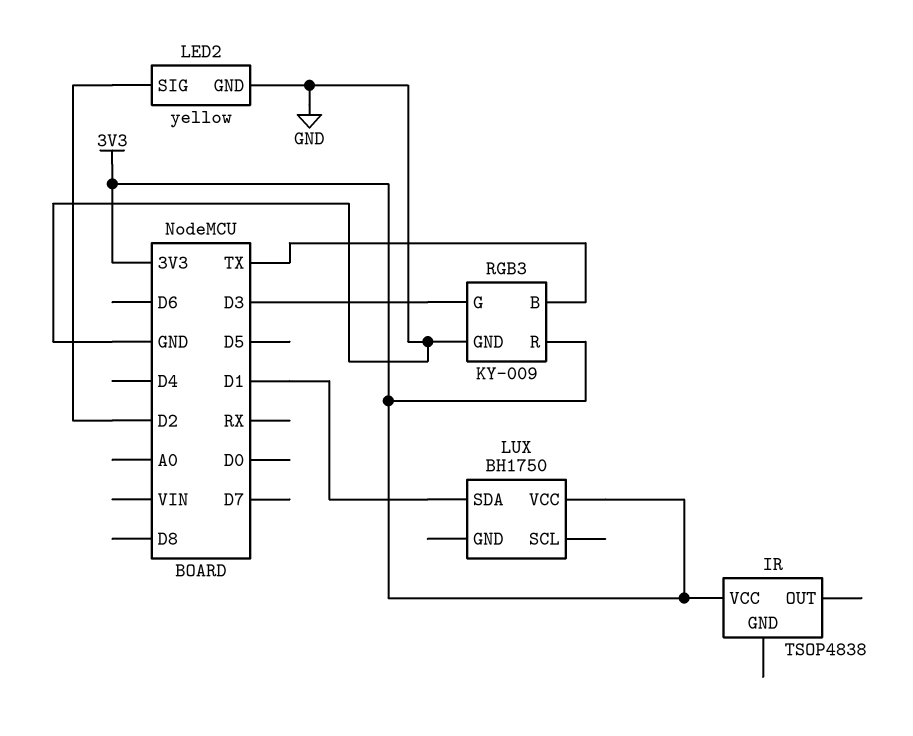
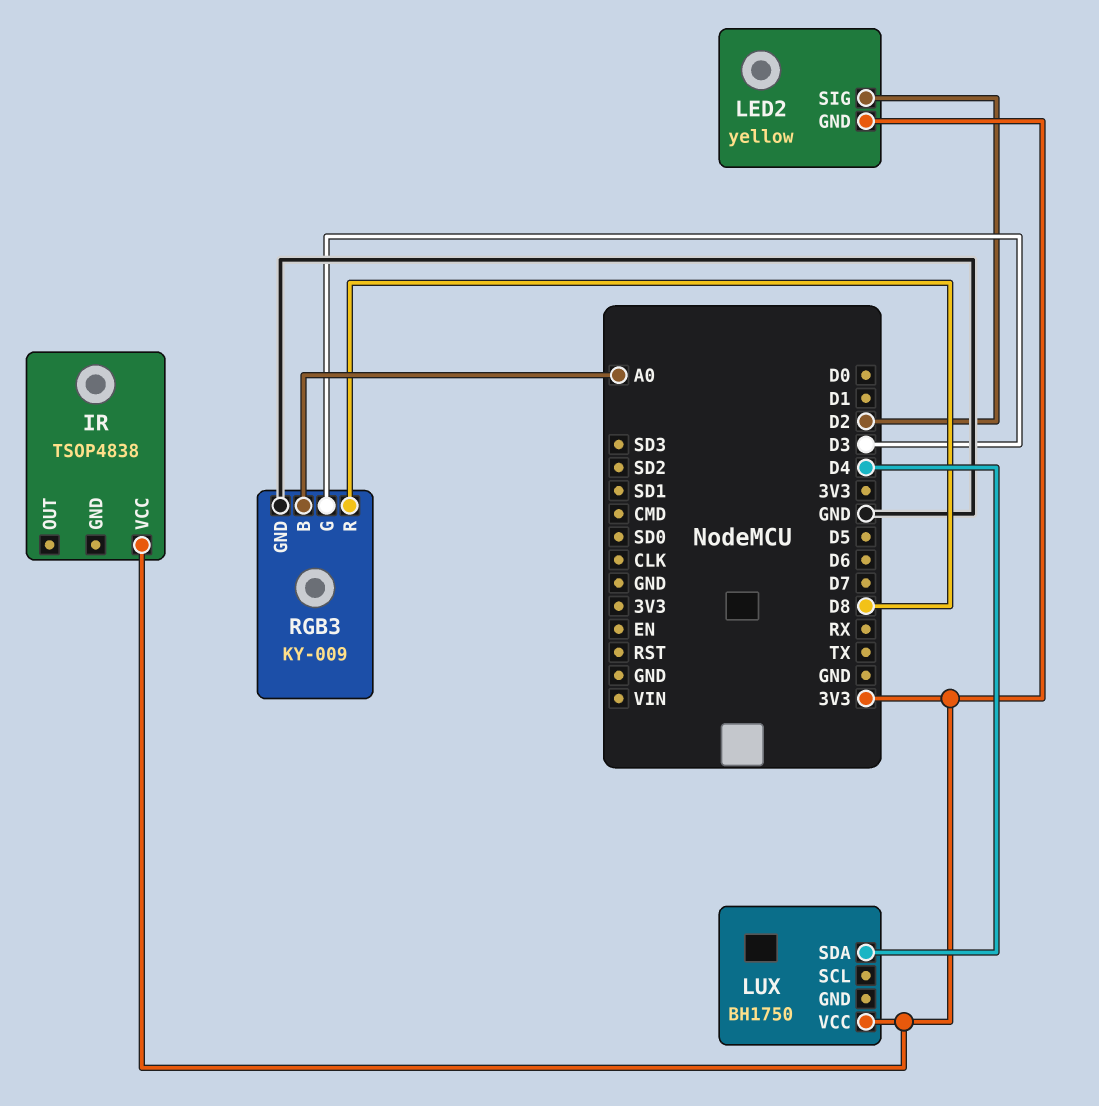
LED2 pin GND: GND -> 3V3
LUX pin SDA: D1 -> D4
RGB3 pin B: TX -> A0
RGB3 pin R: 3V3 -> D8

